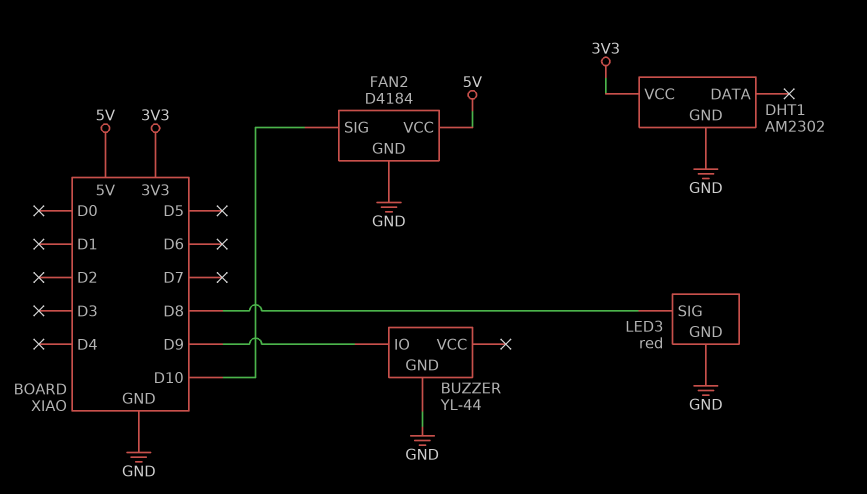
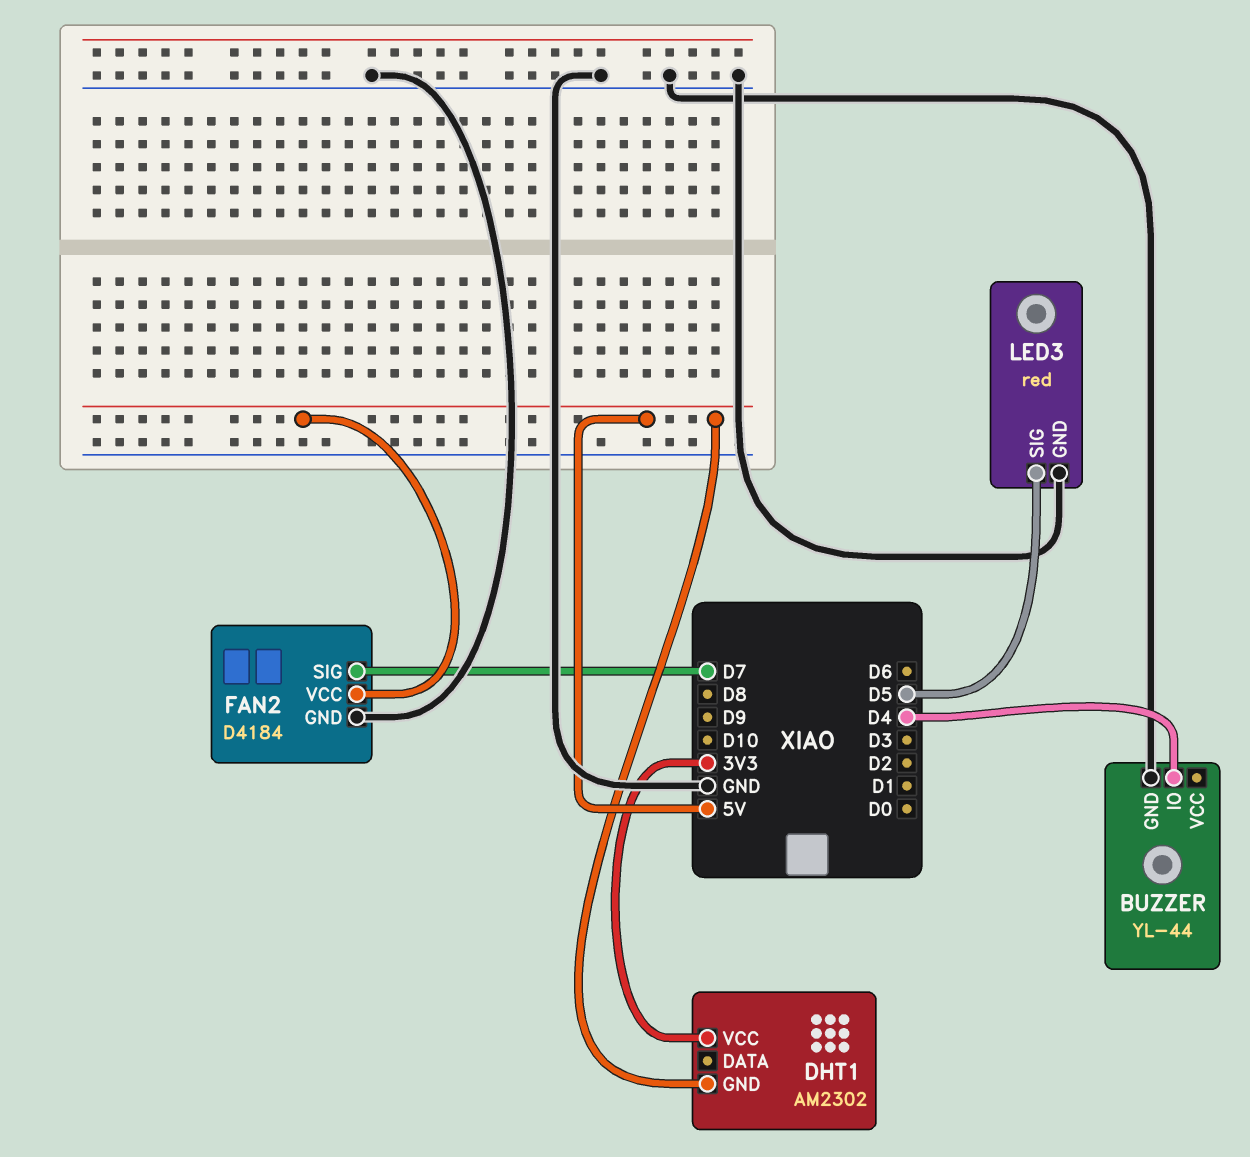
BUZZER pin IO: D9 -> D4
DHT1 pin GND: GND -> 5V
FAN2 pin SIG: D10 -> D7
LED3 pin SIG: D8 -> D5

